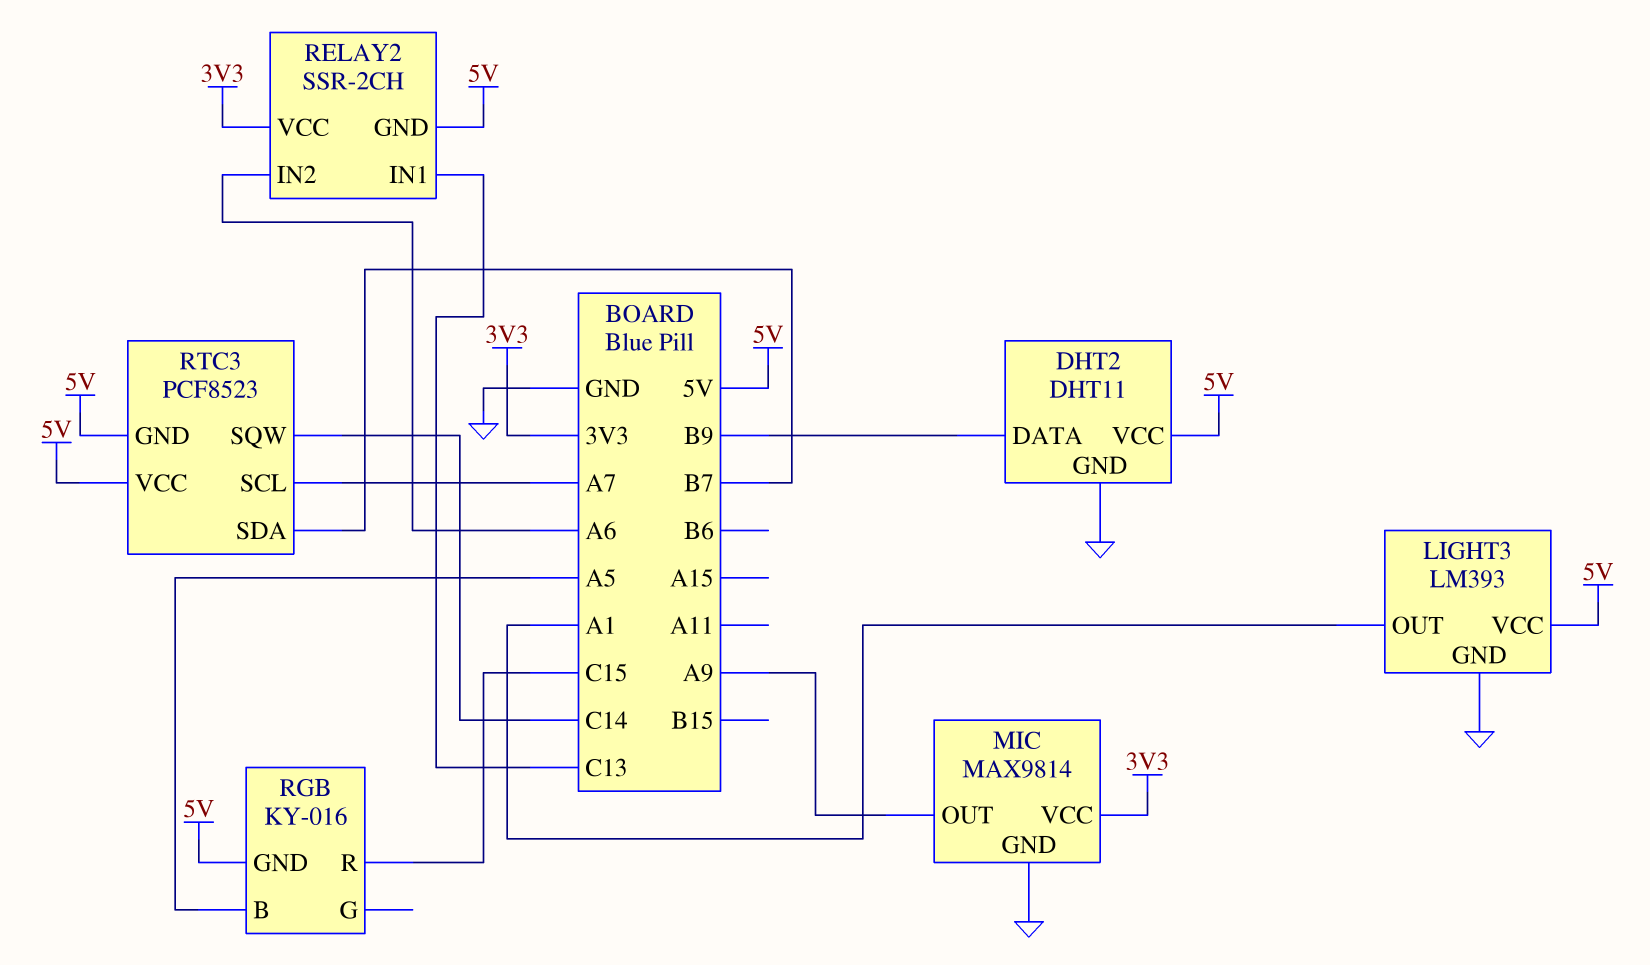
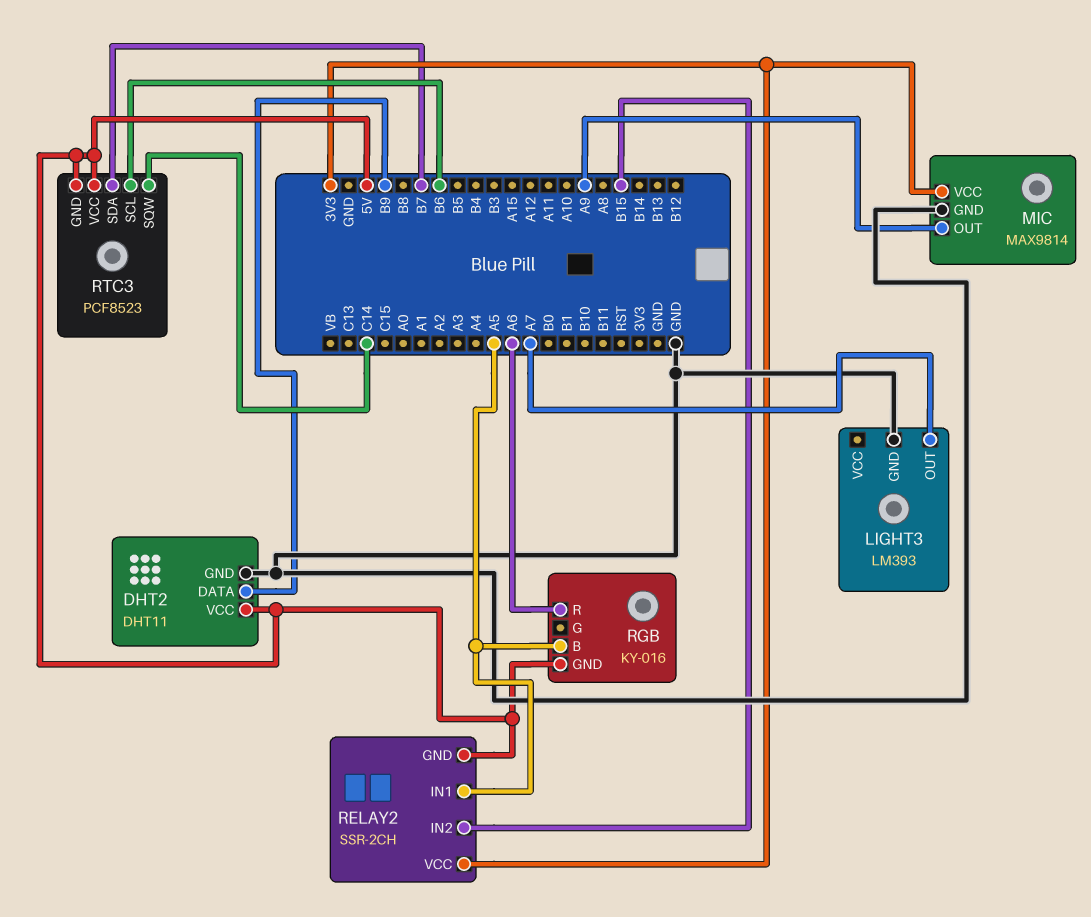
LIGHT3 pin OUT: A1 -> A7
LIGHT3 pin VCC: 5V -> none
RELAY2 pin IN1: C13 -> A5
RELAY2 pin IN2: A6 -> B15
RGB pin R: C15 -> A6
RTC3 pin SCL: A7 -> B6

